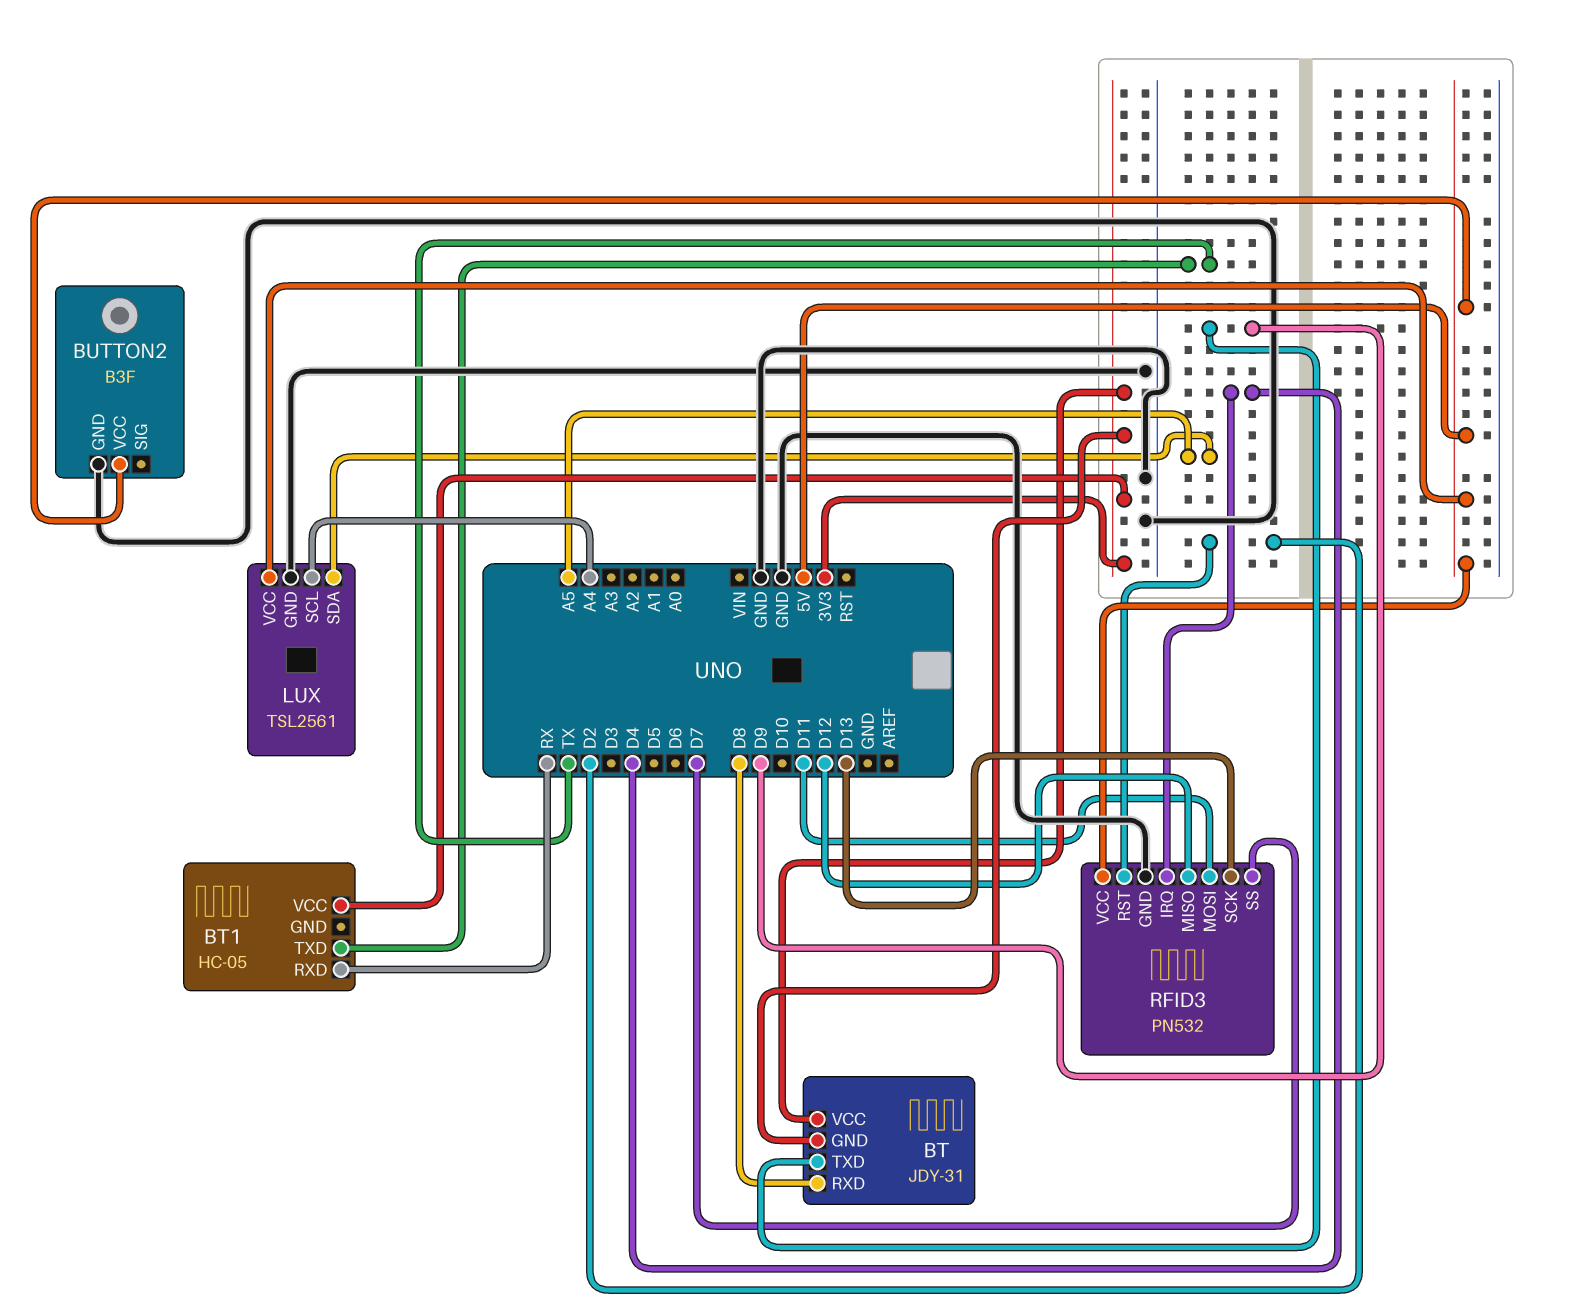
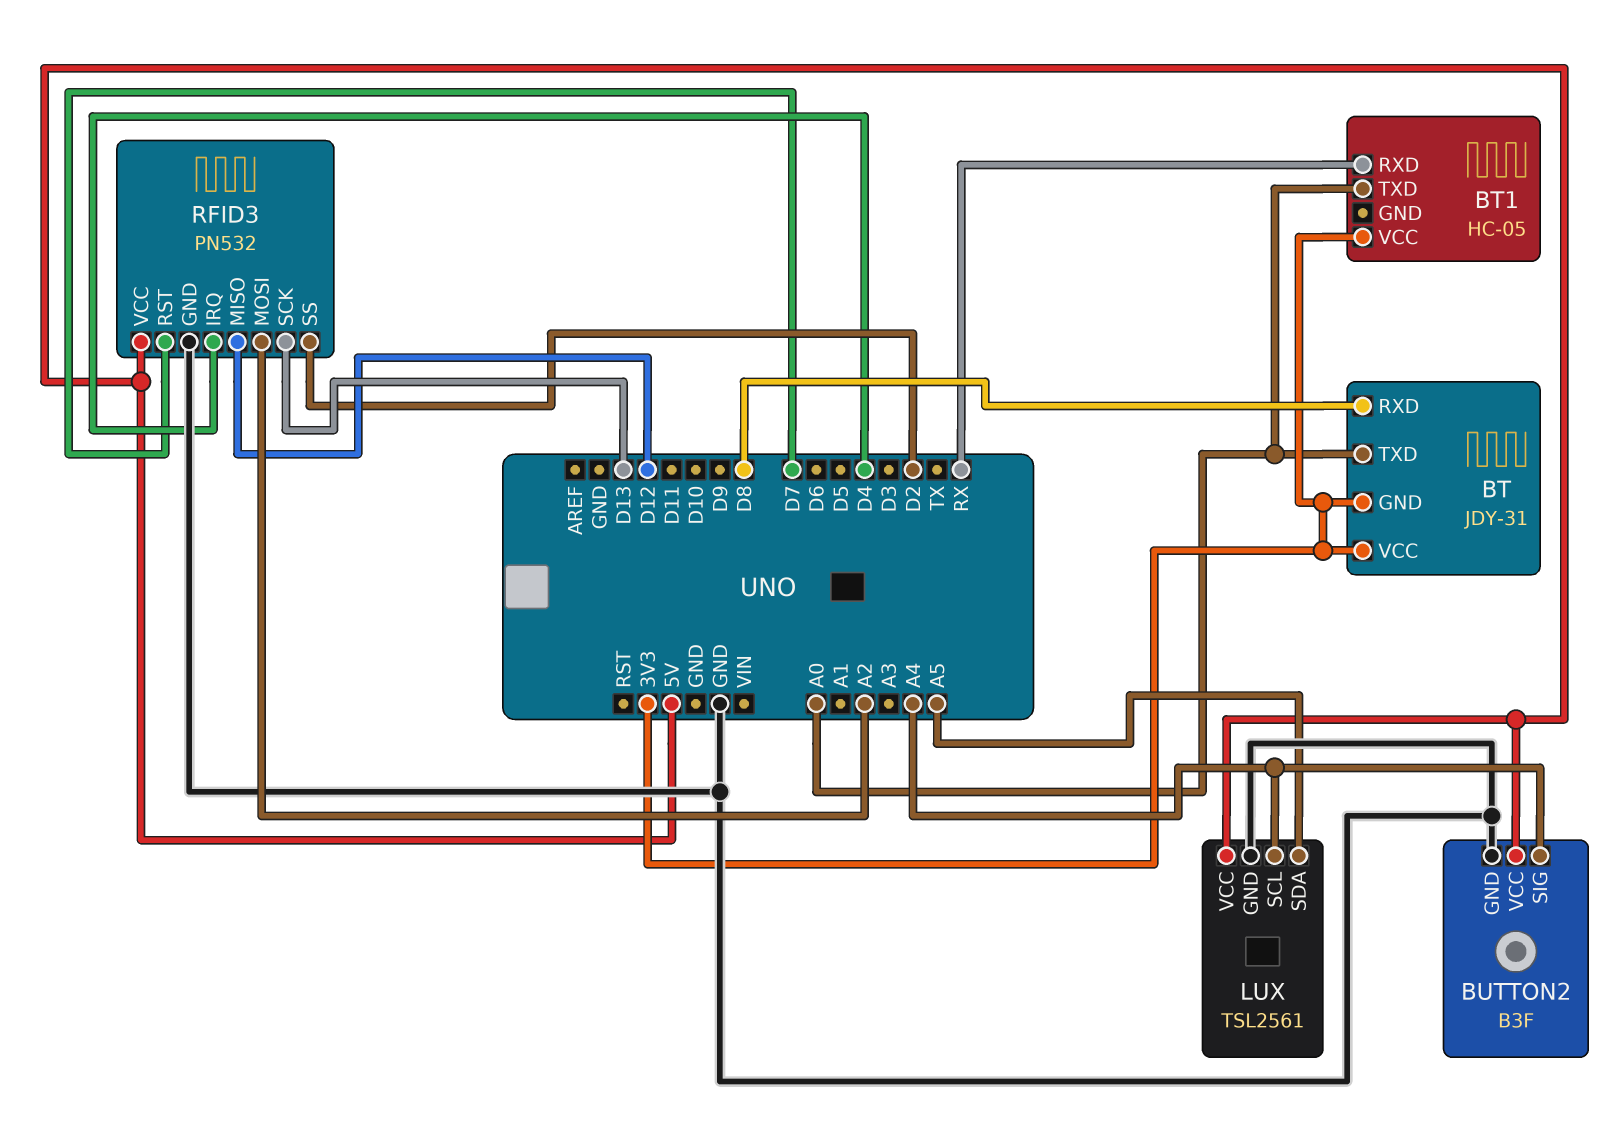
BT pin TXD: D9 -> A0
BT1 pin TXD: TX -> A0
BUTTON2 pin SIG: none -> A4
RFID3 pin MOSI: D11 -> A2
RFID3 pin RST: D2 -> D7
RFID3 pin SS: D7 -> D2

